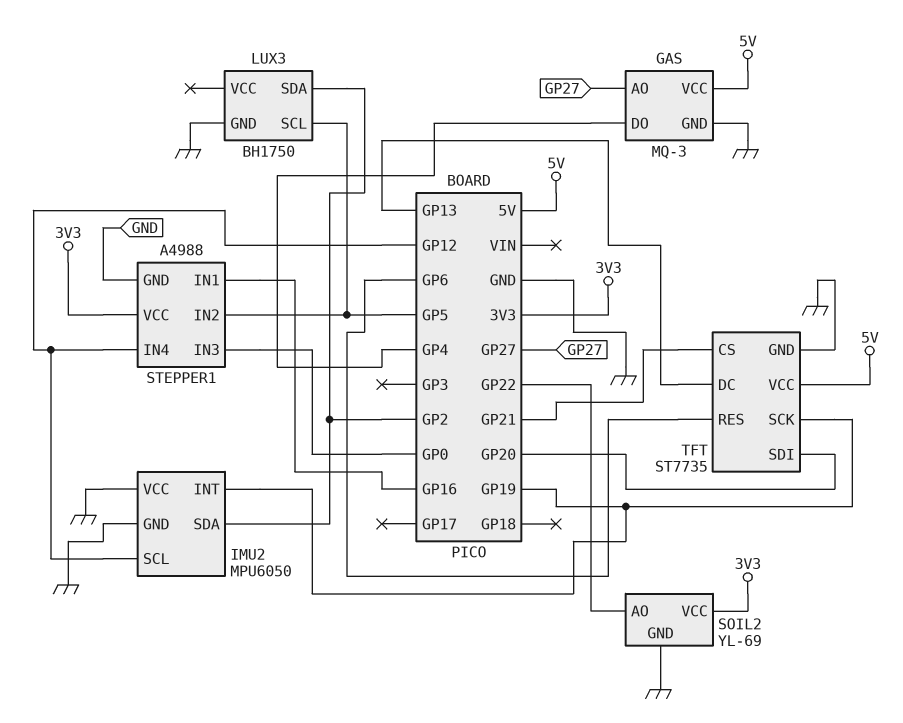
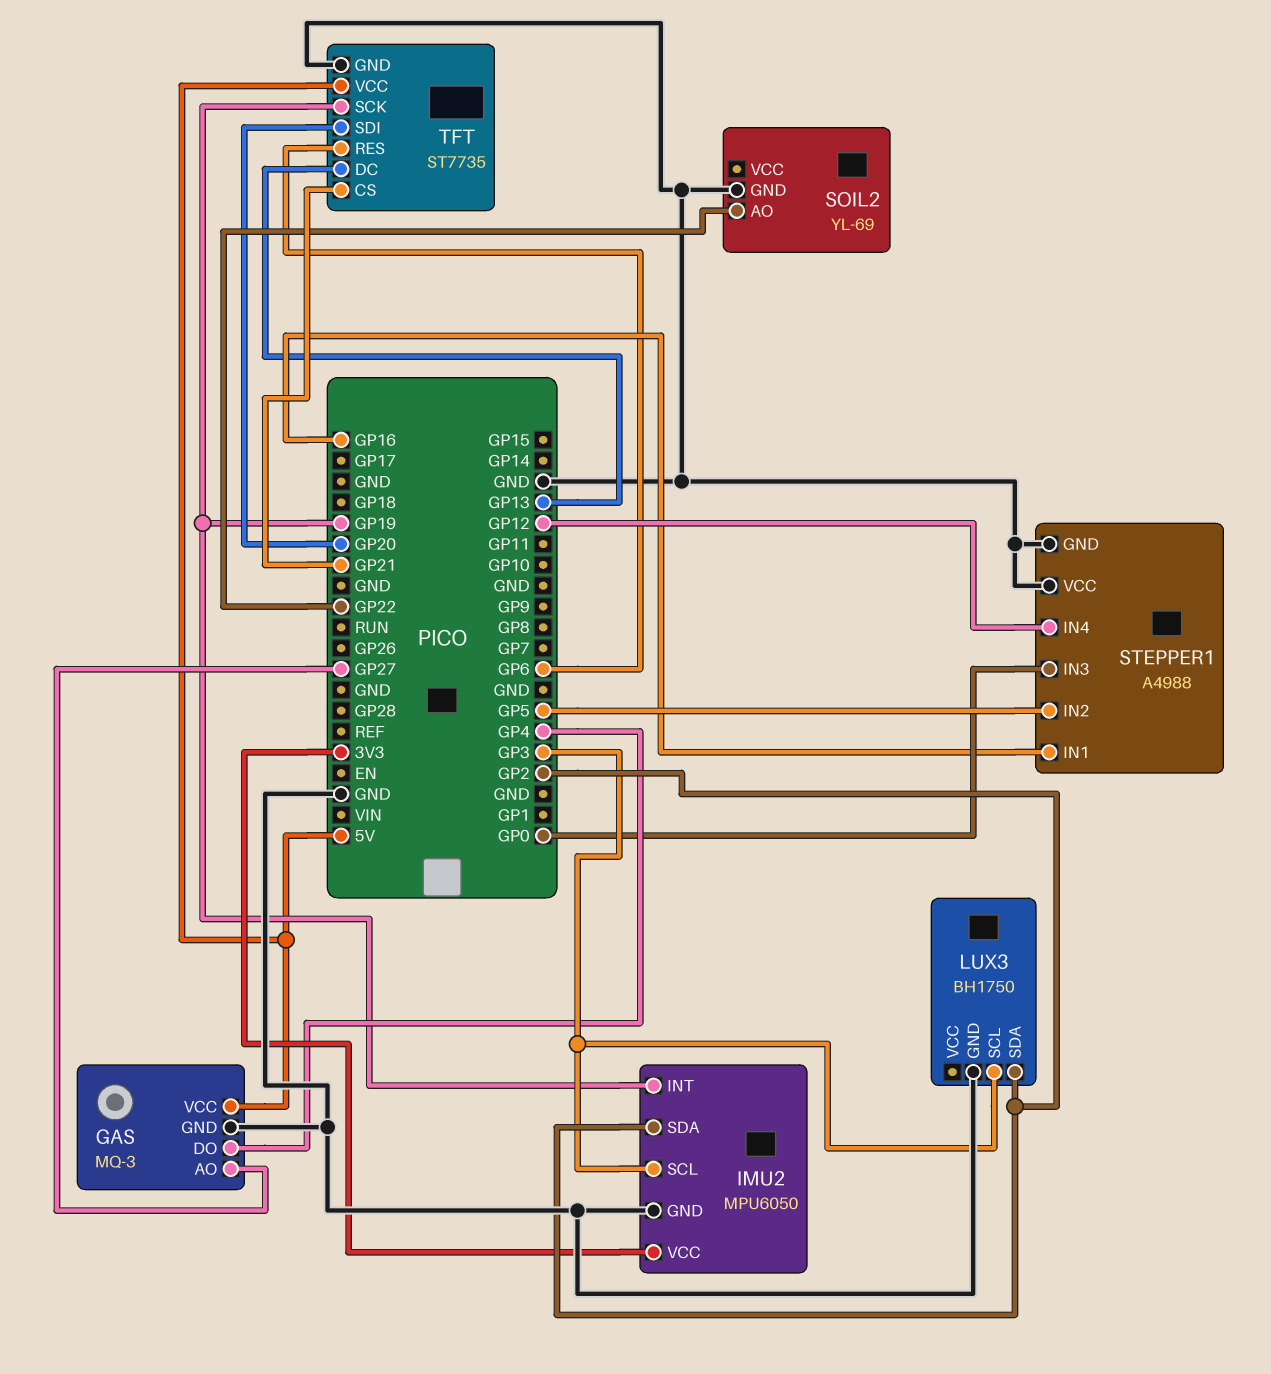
IMU2 pin SCL: GP12 -> GP3
IMU2 pin VCC: GND -> 3V3
LUX3 pin SCL: GP5 -> GP3
SOIL2 pin VCC: 3V3 -> none
STEPPER1 pin VCC: 3V3 -> GND

